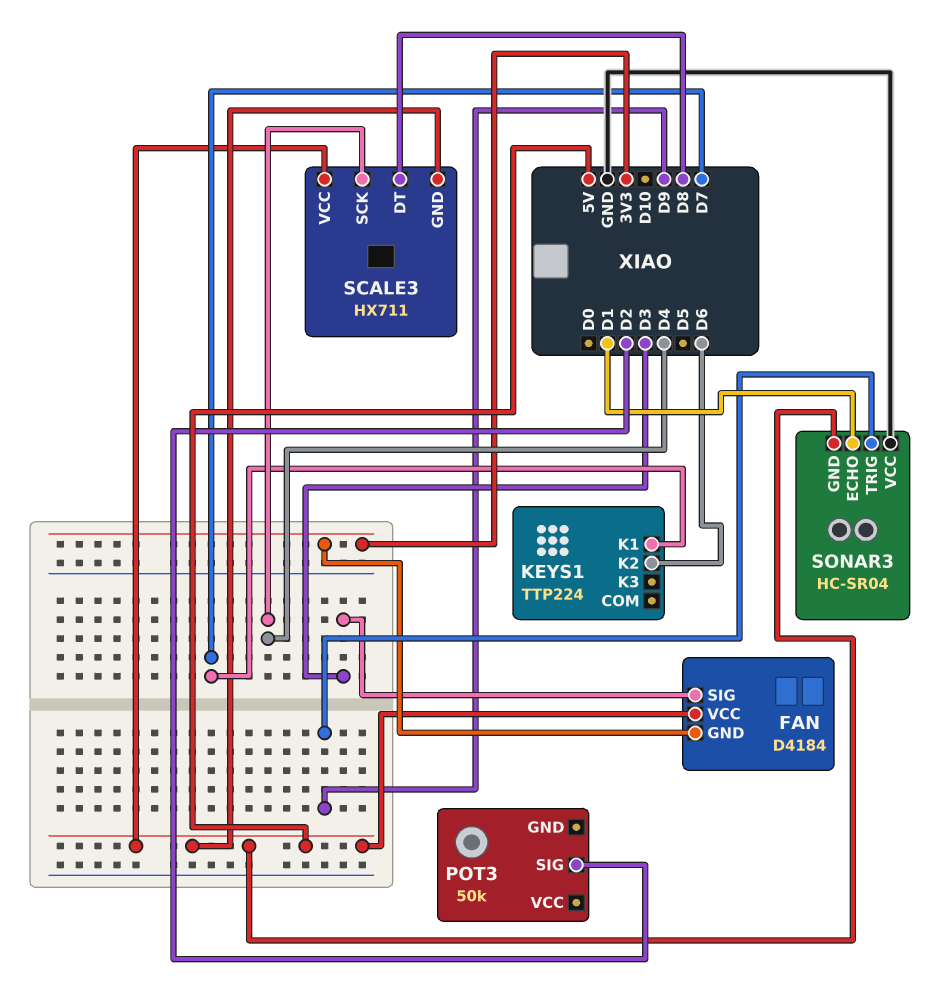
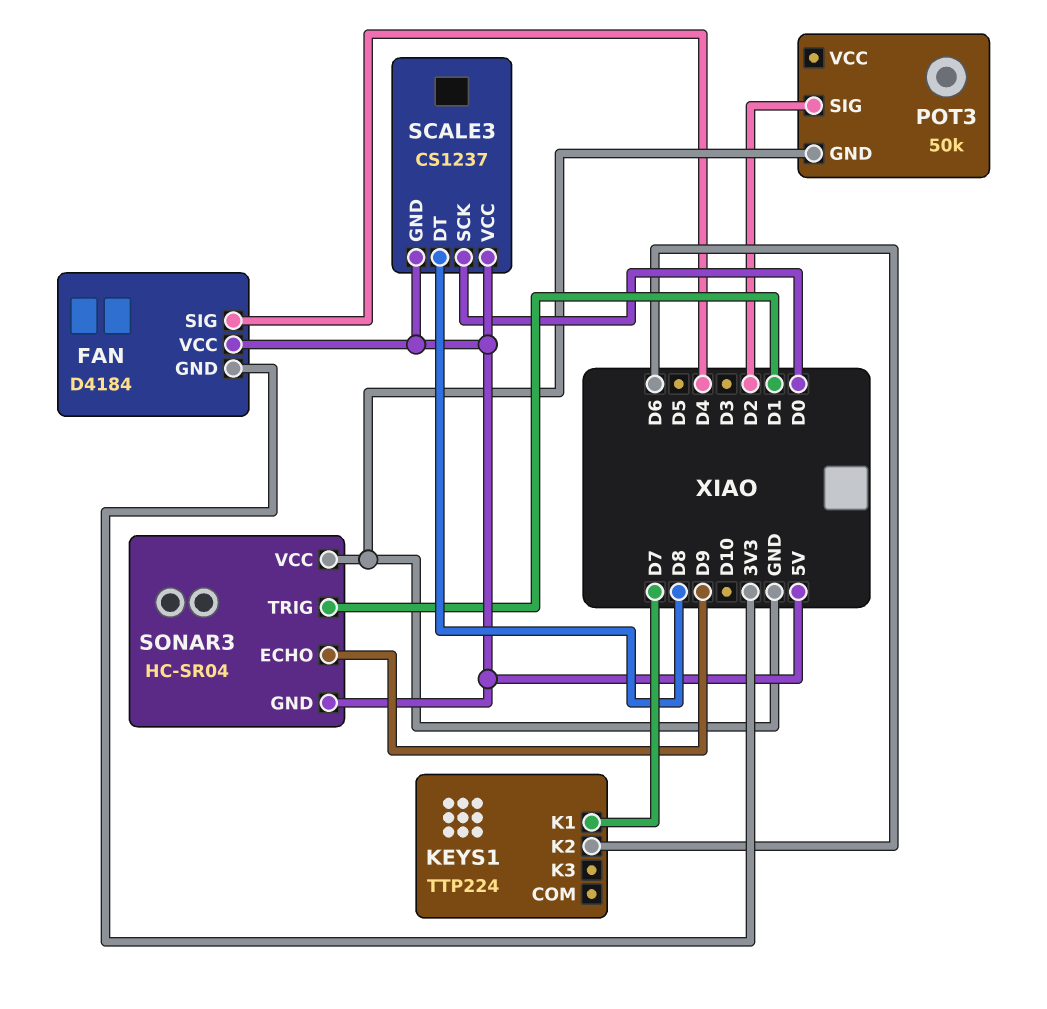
FAN pin SIG: D3 -> D4
POT3 pin GND: none -> GND
SCALE3: HX711 -> CS1237
SCALE3 pin SCK: D4 -> D0
SONAR3 pin ECHO: D1 -> D9
SONAR3 pin TRIG: D9 -> D1

